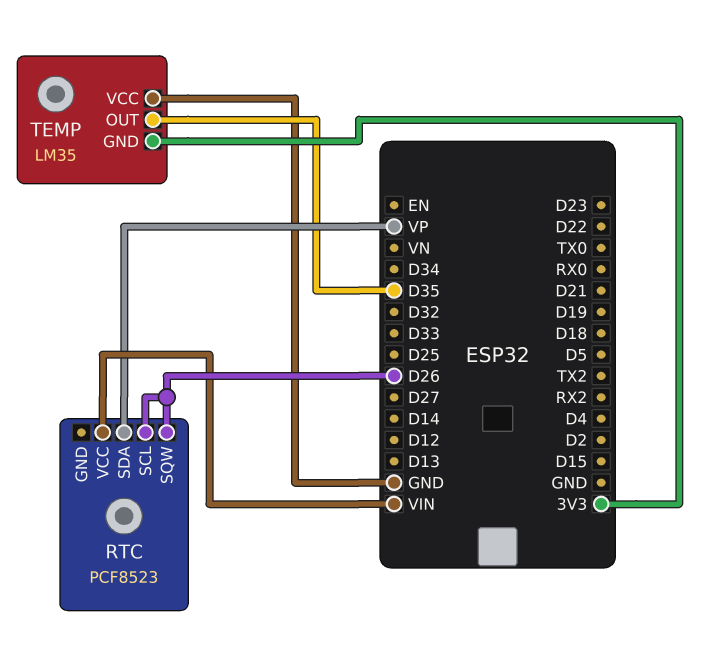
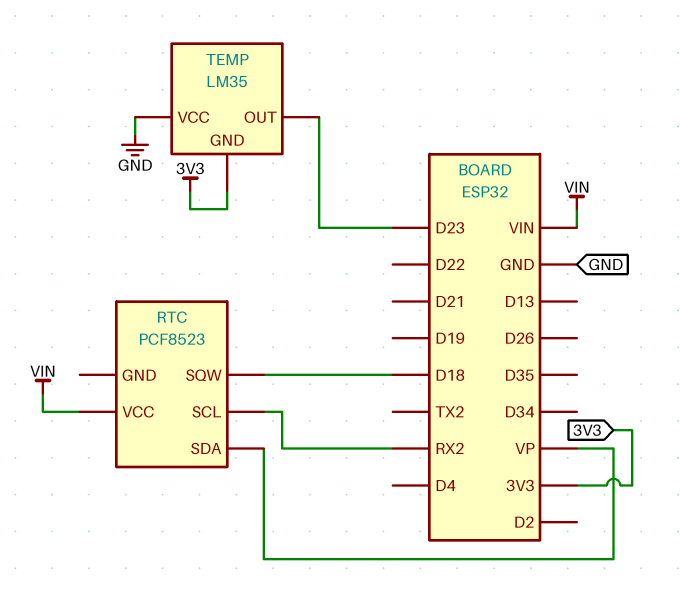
RTC pin SCL: D26 -> RX2
RTC pin SQW: D26 -> D18
TEMP pin OUT: D35 -> D23

